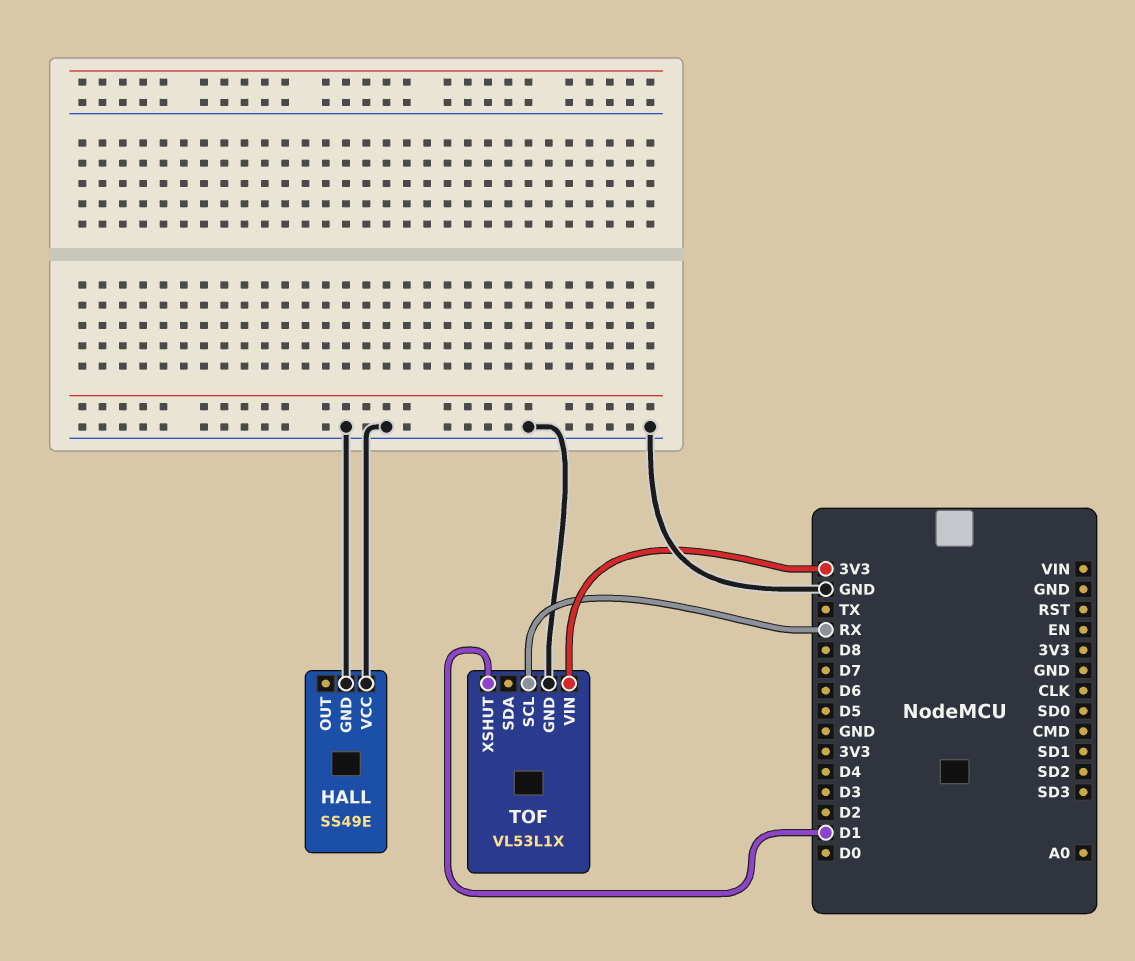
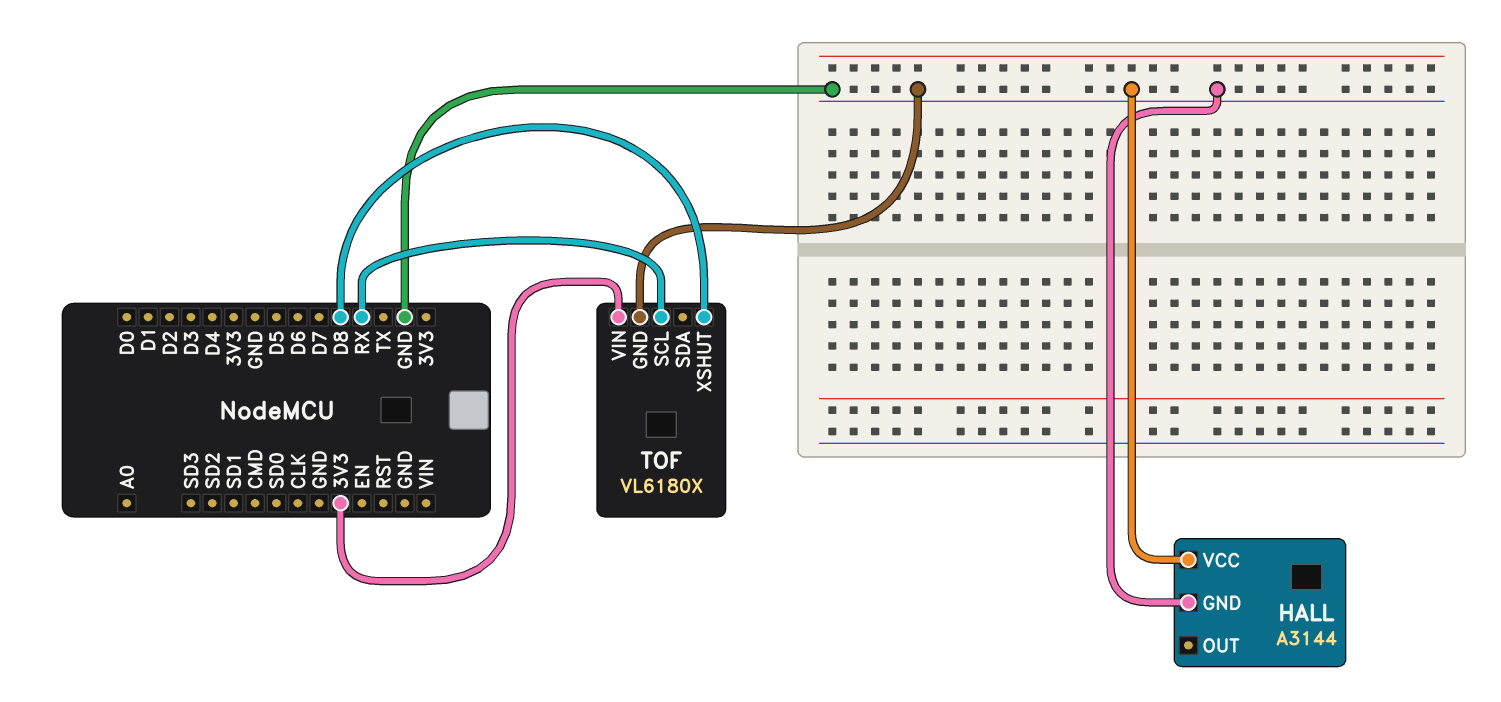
HALL: SS49E -> A3144
TOF: VL53L1X -> VL6180X
TOF pin XSHUT: D1 -> D8

